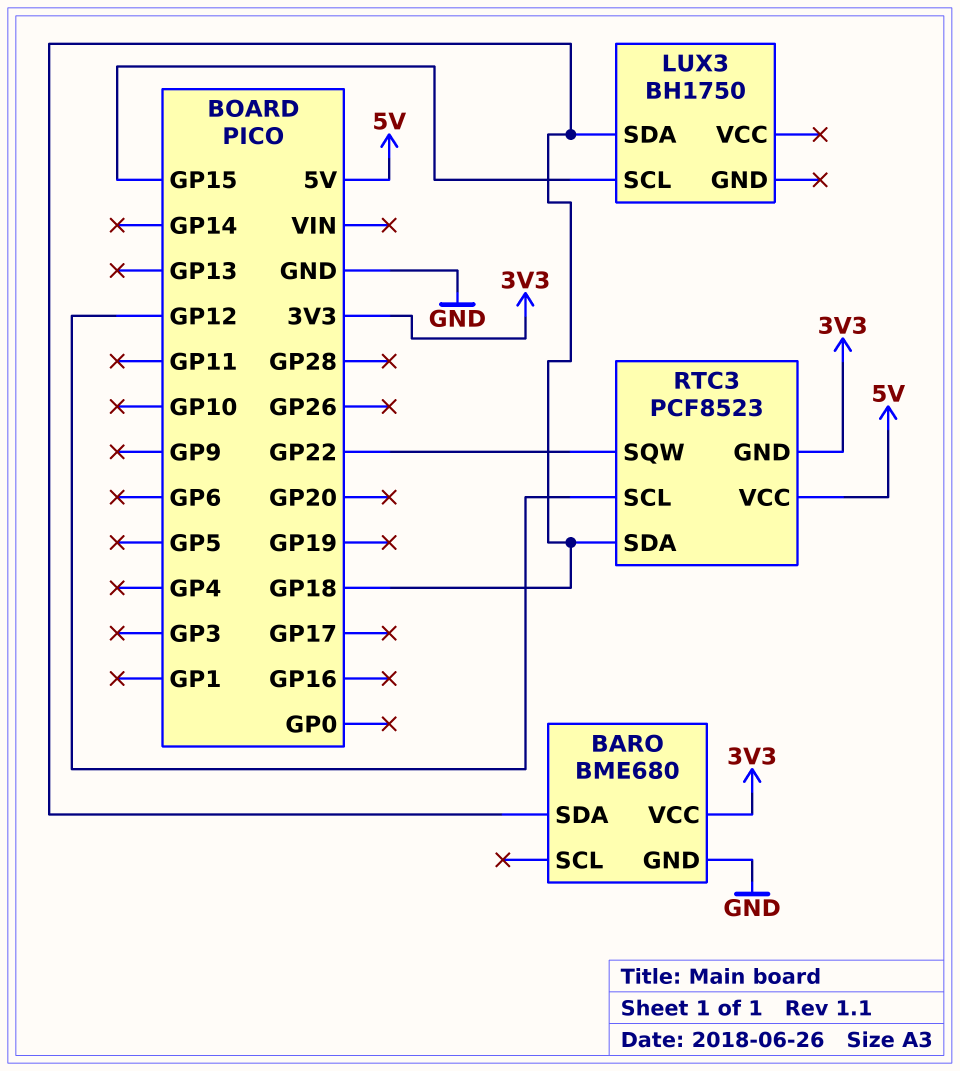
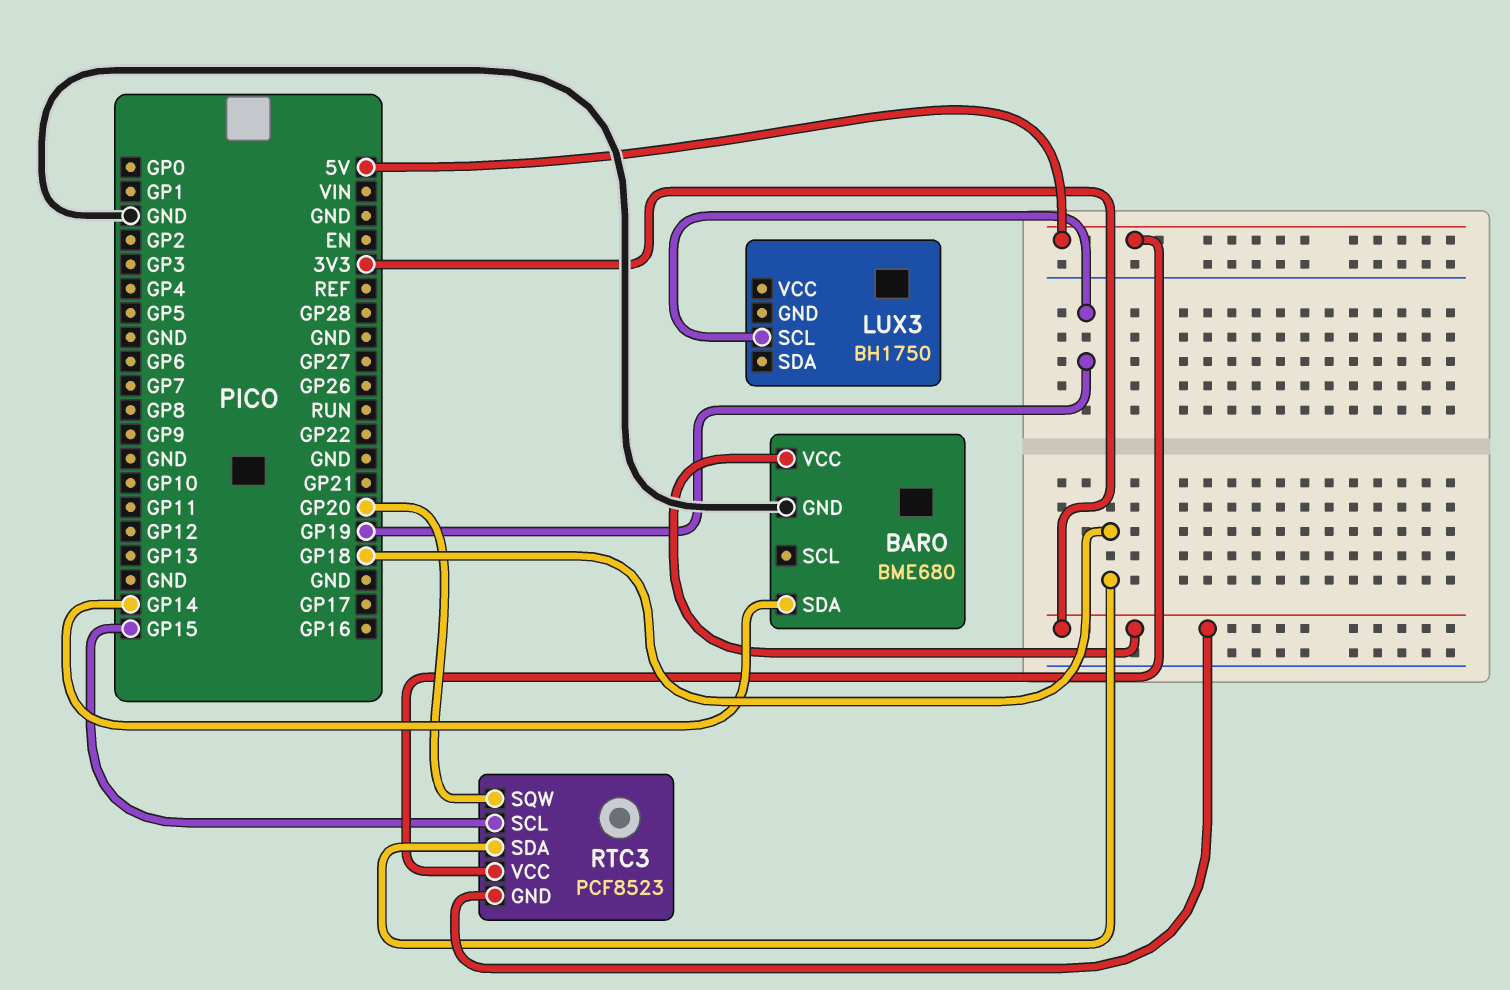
BARO pin SDA: GP18 -> GP14
LUX3 pin SCL: GP15 -> GP19
LUX3 pin SDA: GP18 -> none
RTC3 pin SCL: GP12 -> GP15
RTC3 pin SQW: GP22 -> GP20

